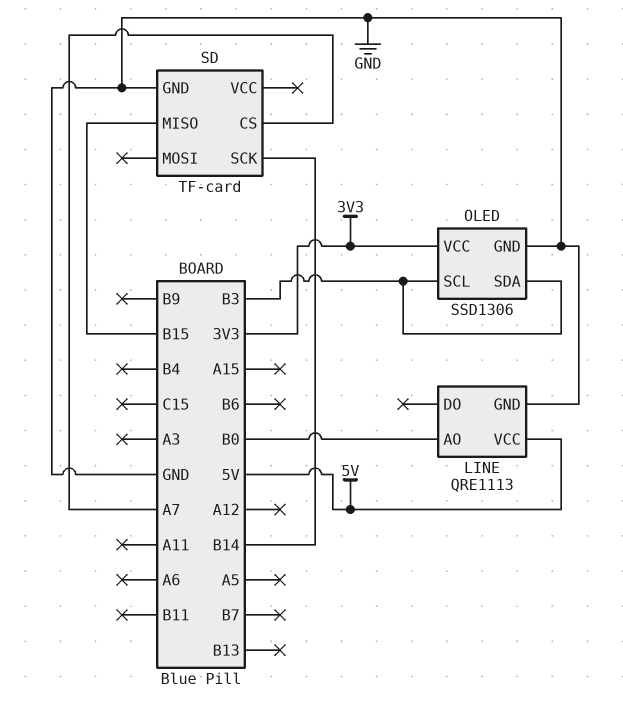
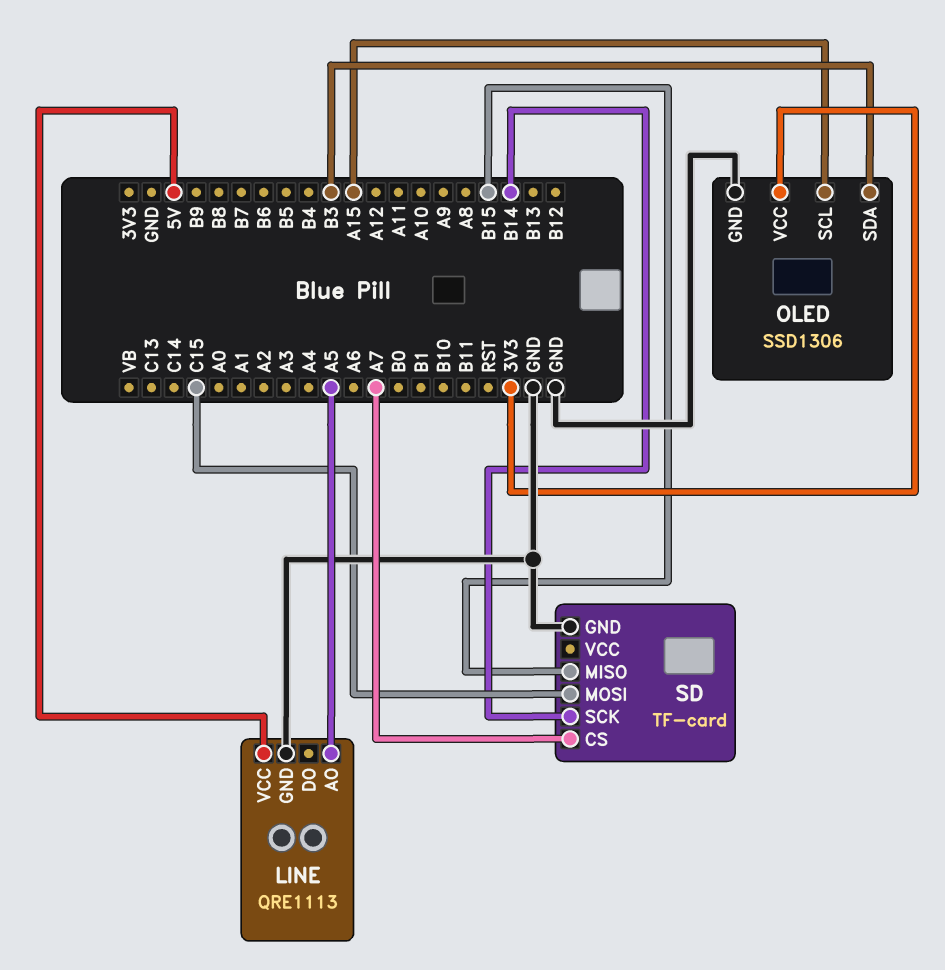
LINE pin AO: B0 -> A5
OLED pin SCL: B3 -> A15
SD pin MOSI: none -> C15

